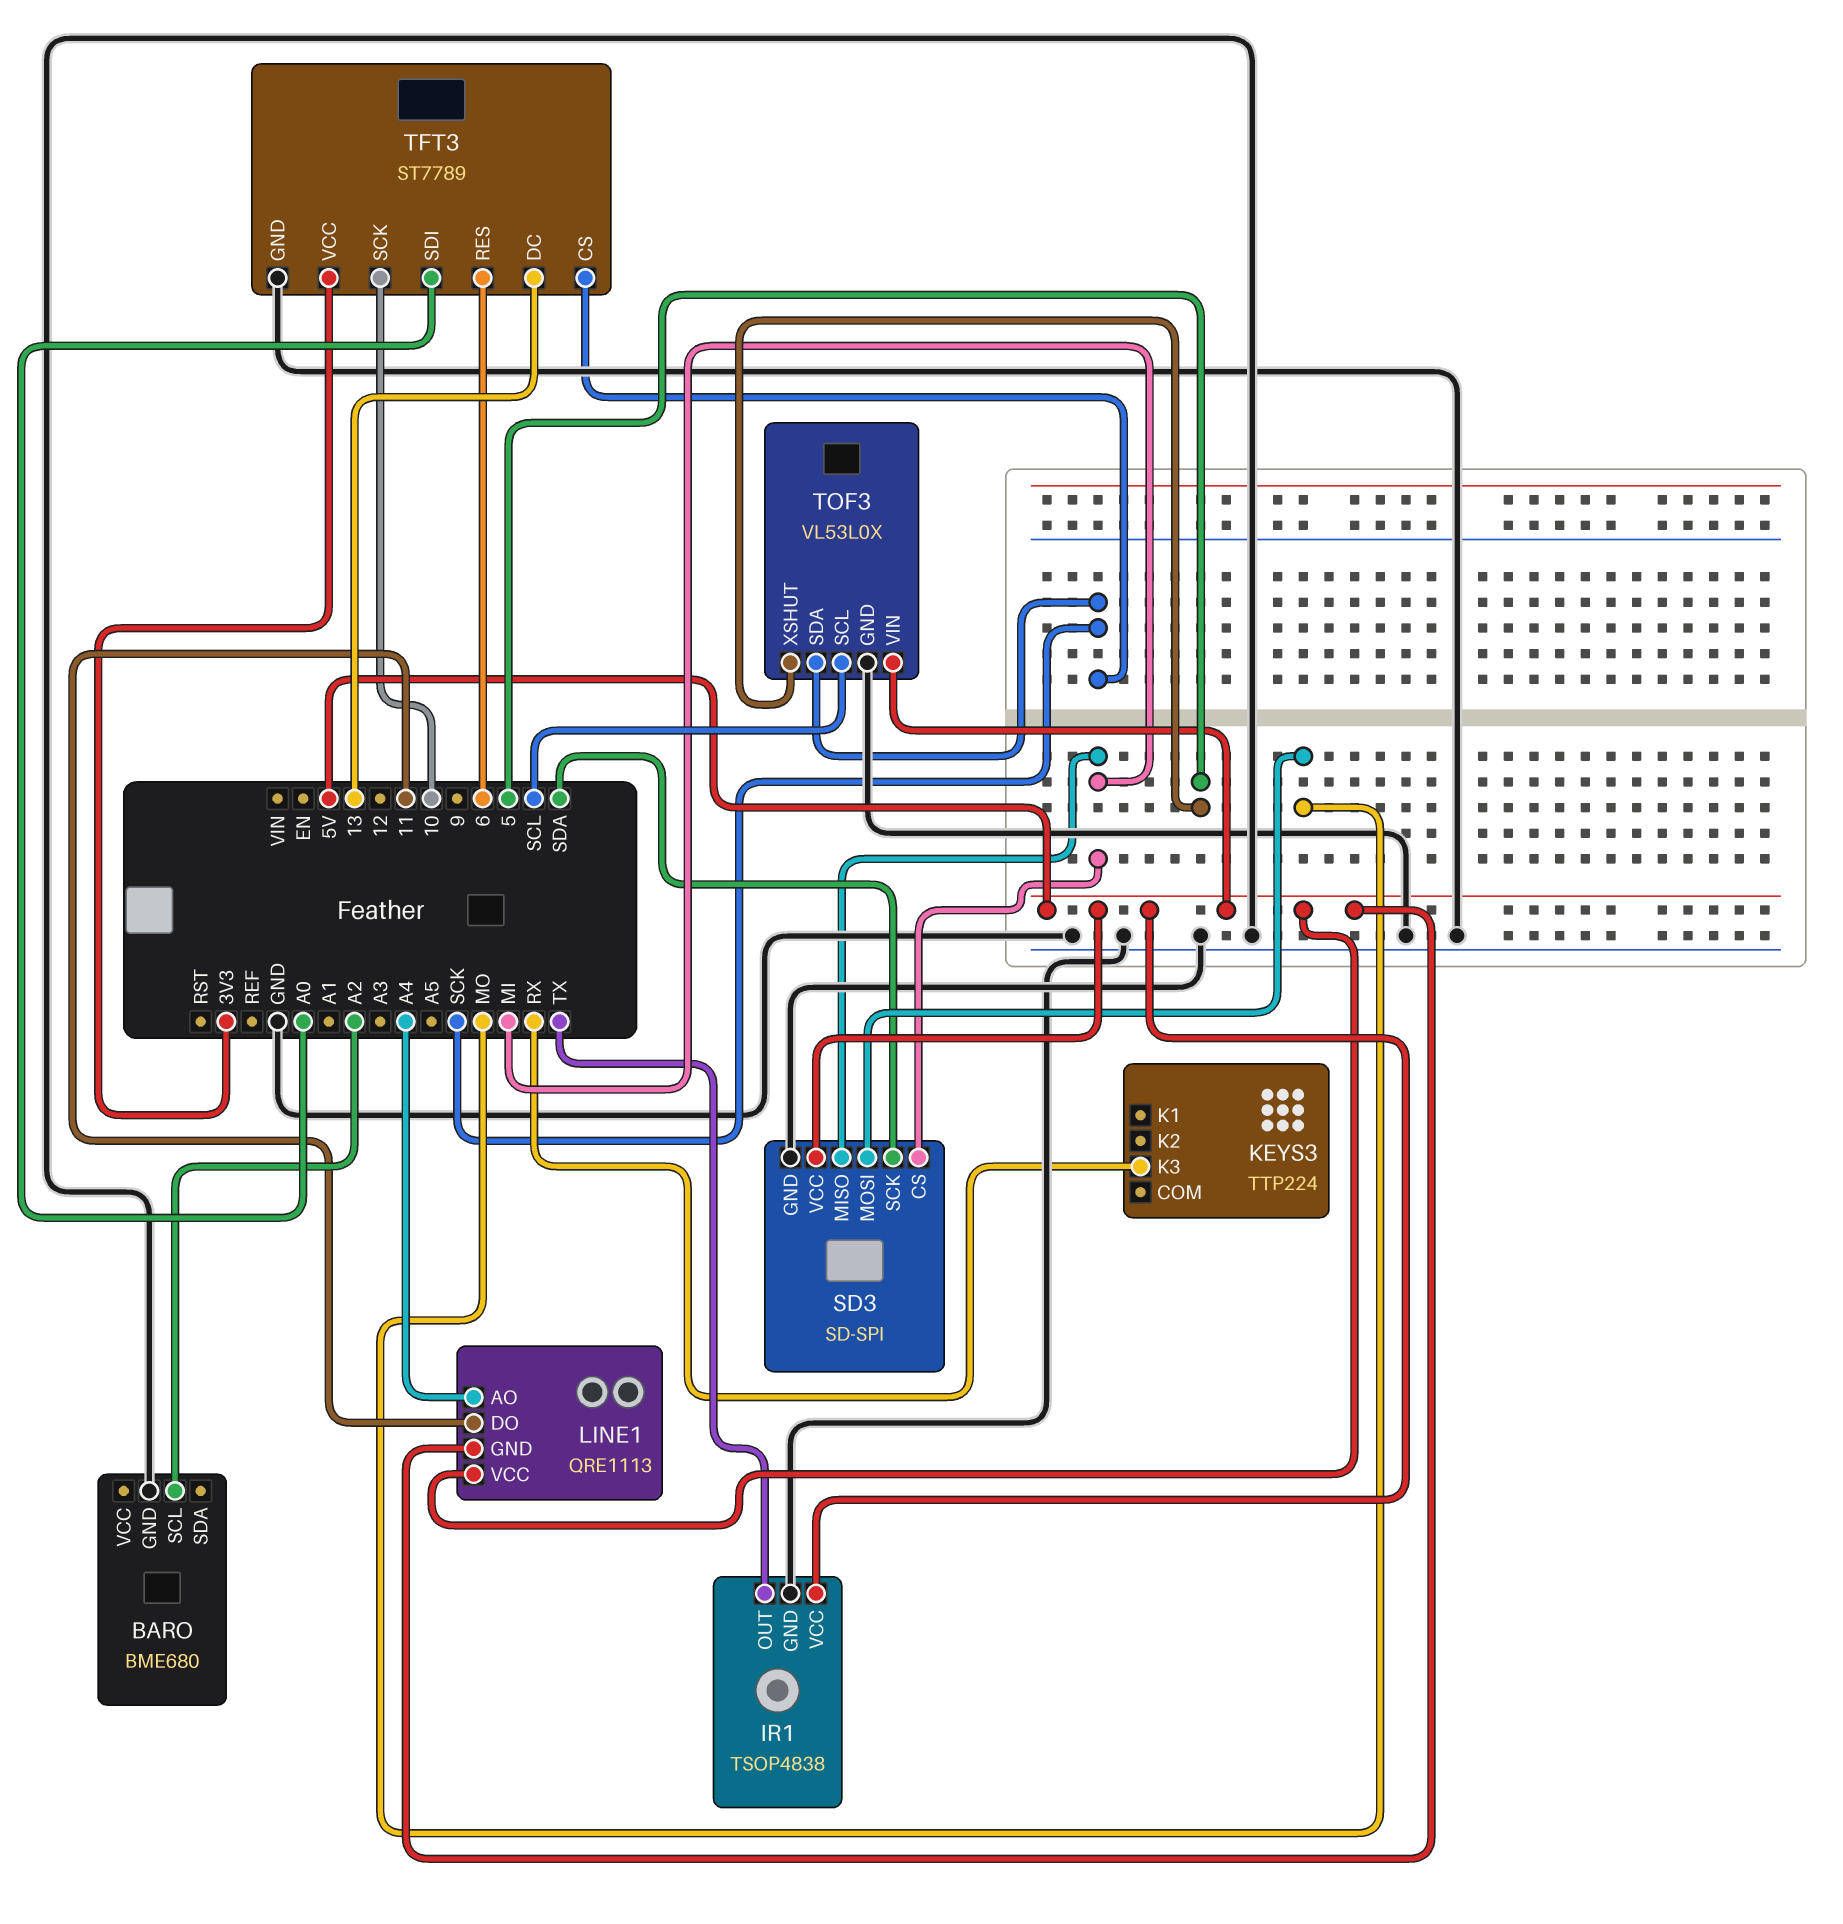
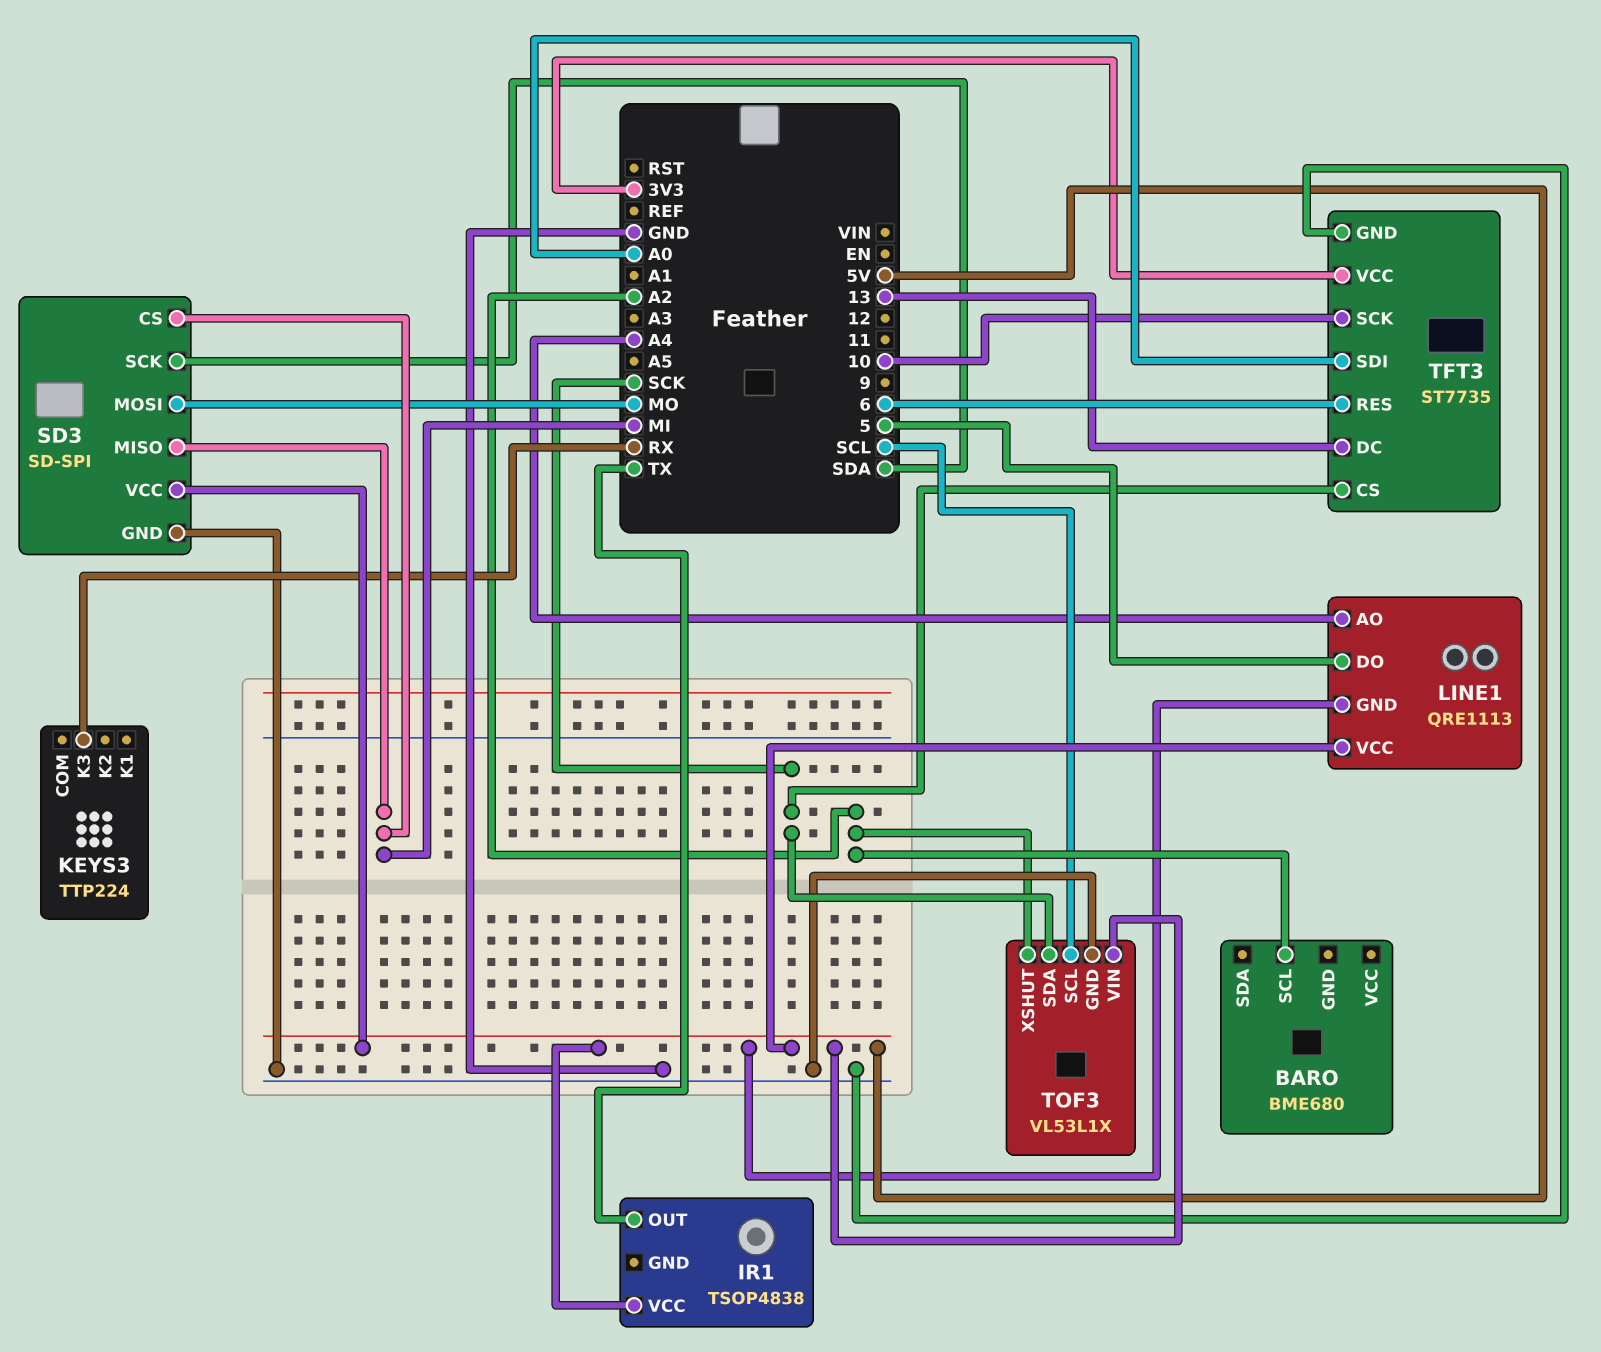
BARO pin GND: GND -> none
IR1 pin GND: GND -> none
LINE1 pin DO: 11 -> 5
TFT3: ST7789 -> ST7735
TOF3: VL53L0X -> VL53L1X
TOF3 pin XSHUT: 5 -> A2

